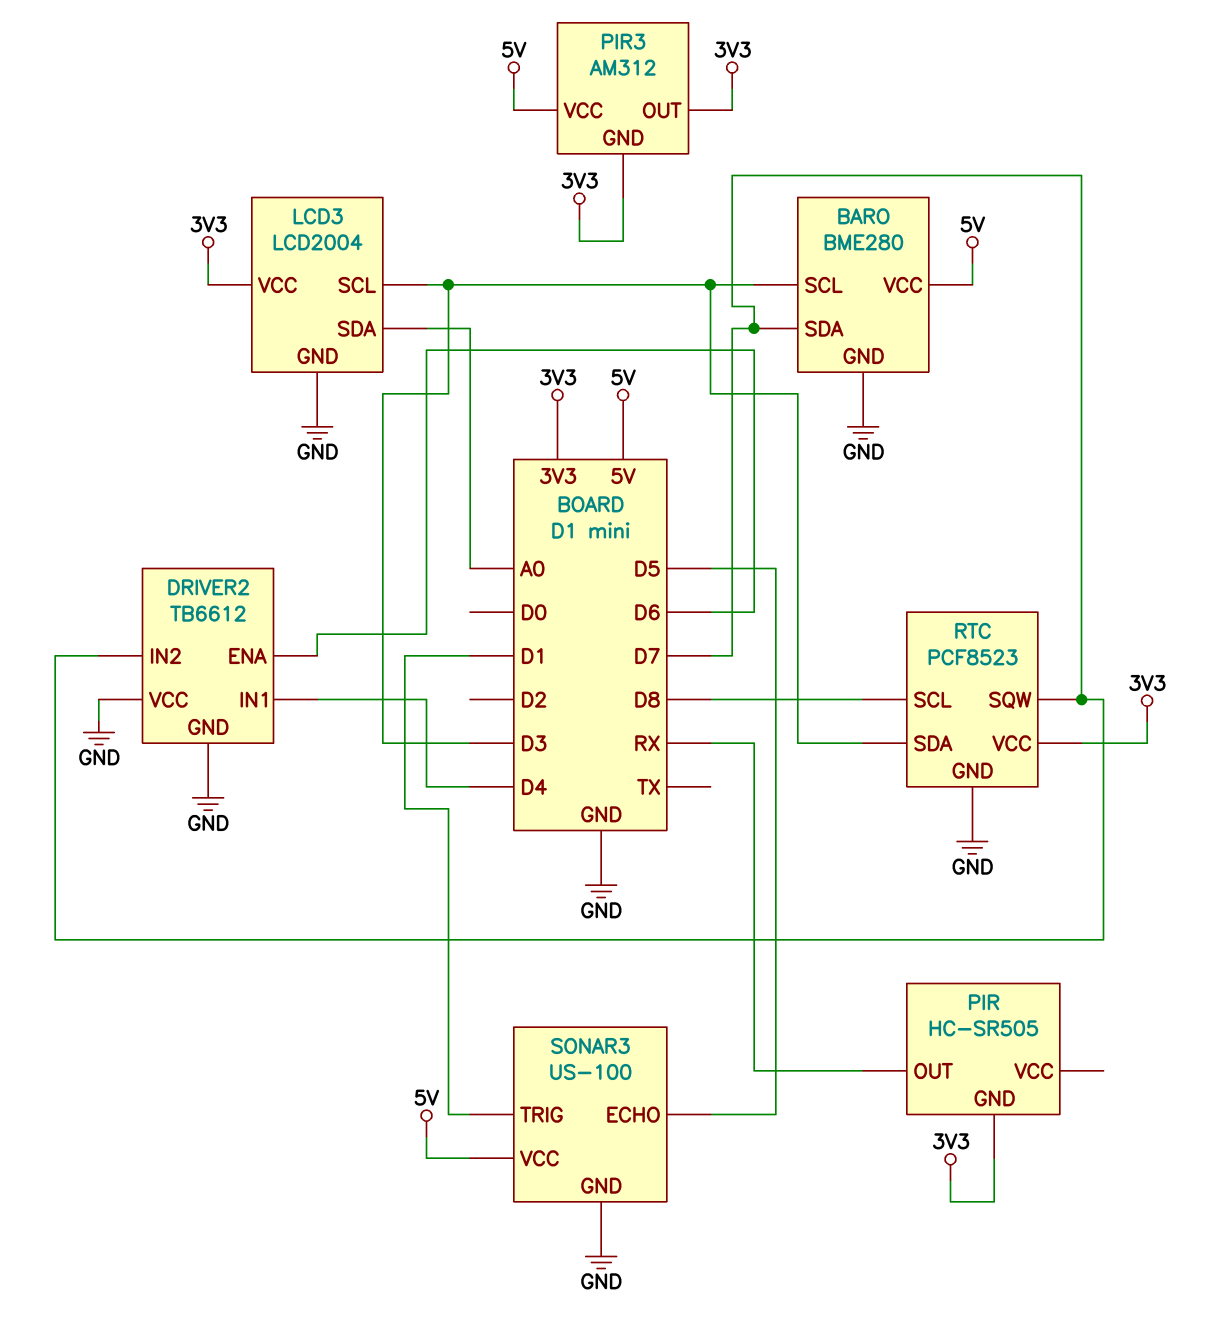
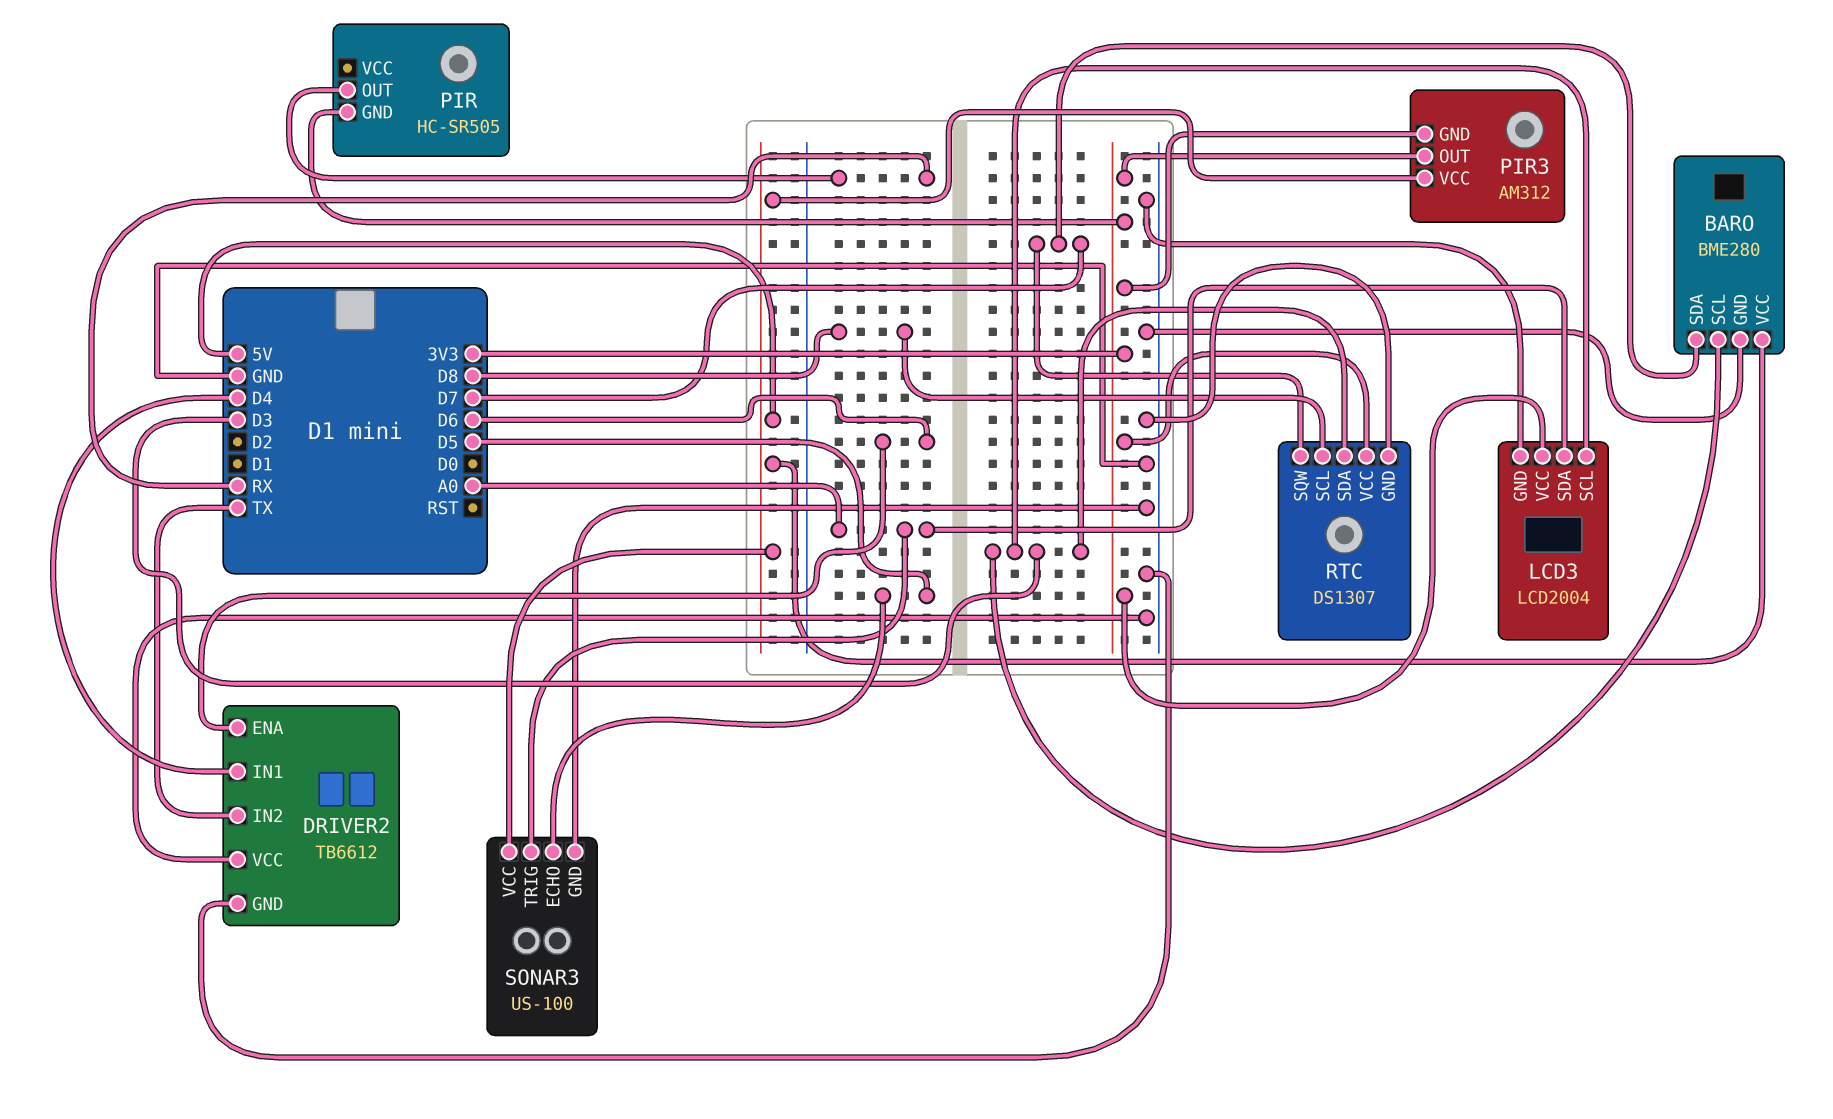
DRIVER2 pin IN2: D7 -> TX
RTC: PCF8523 -> DS1307
SONAR3 pin TRIG: D1 -> A0

